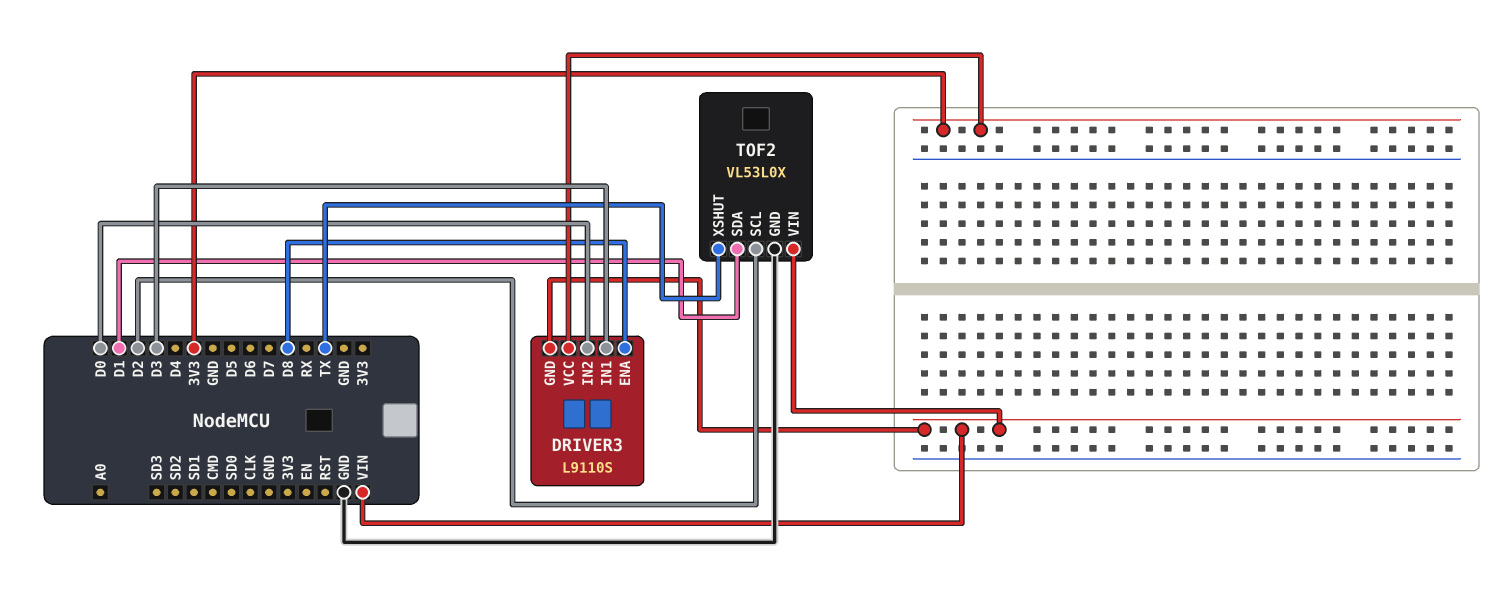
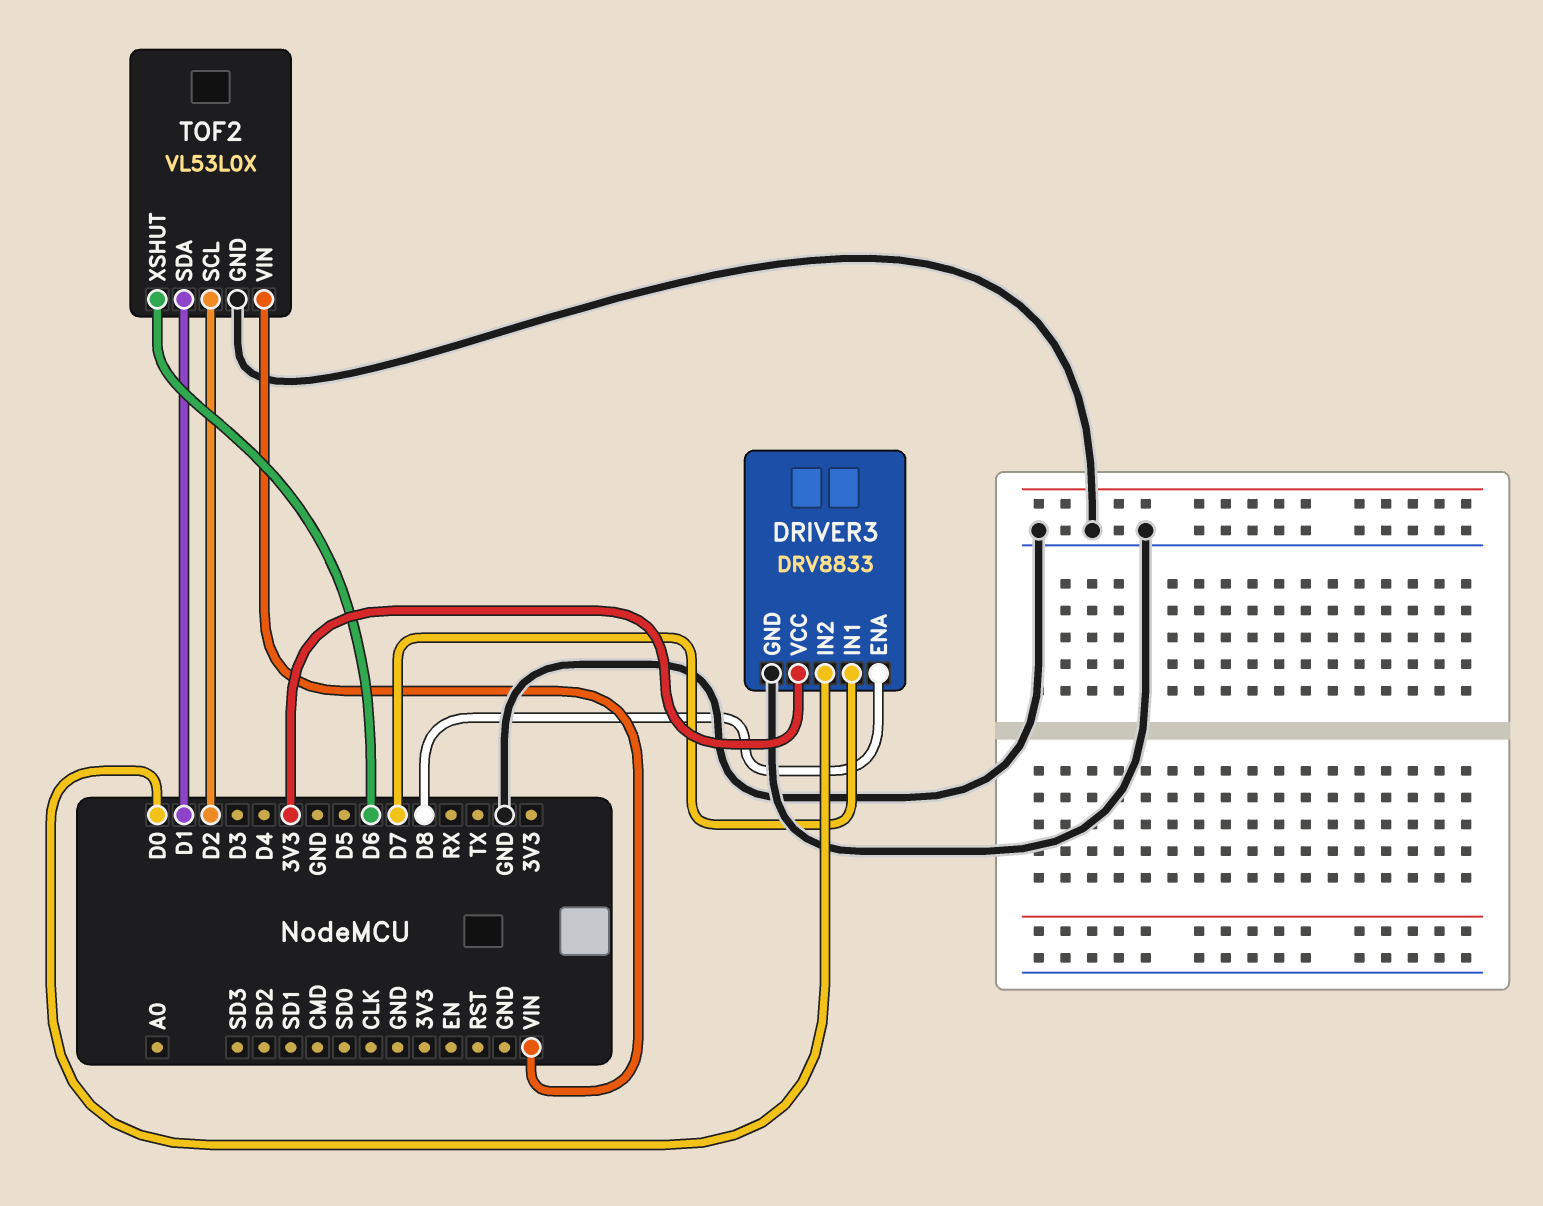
DRIVER3: L9110S -> DRV8833
DRIVER3 pin GND: VIN -> GND
DRIVER3 pin IN1: D3 -> D7
TOF2 pin XSHUT: TX -> D6

